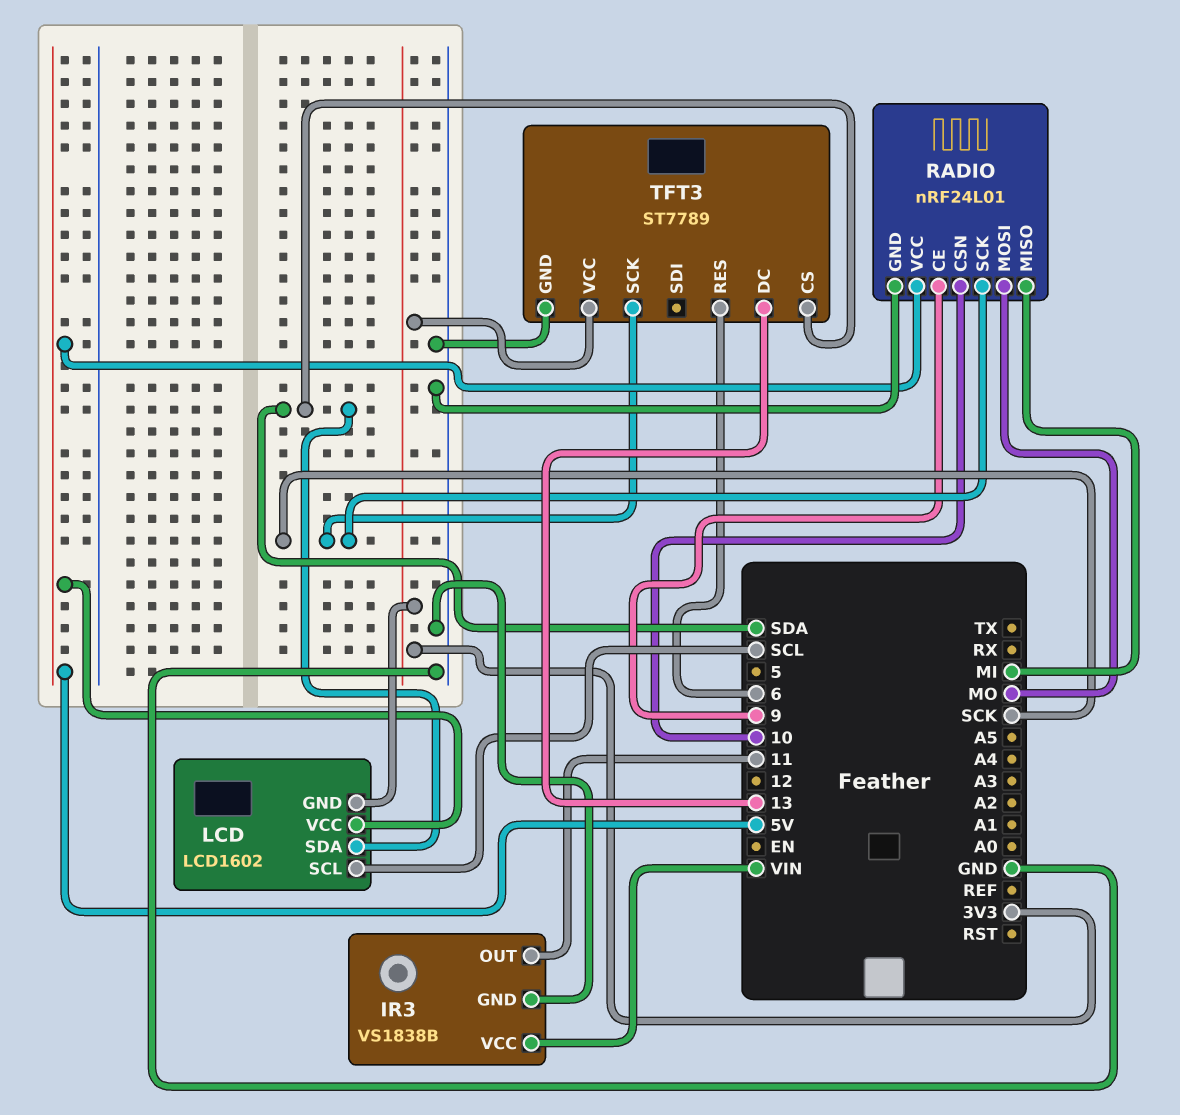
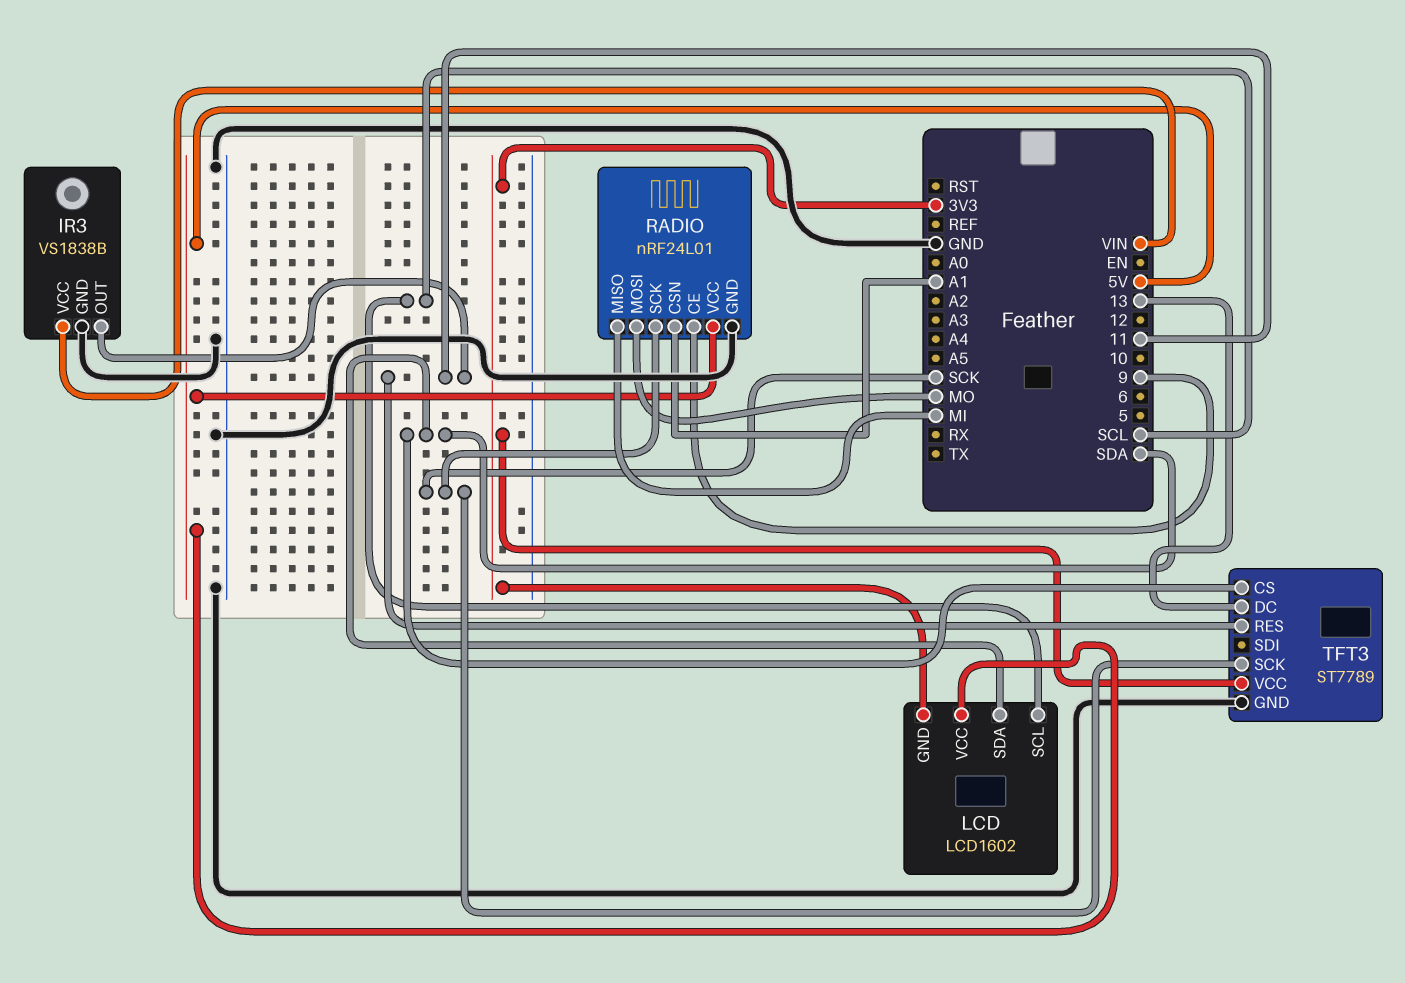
RADIO pin CSN: 10 -> A1
TFT3 pin RES: 6 -> 11

